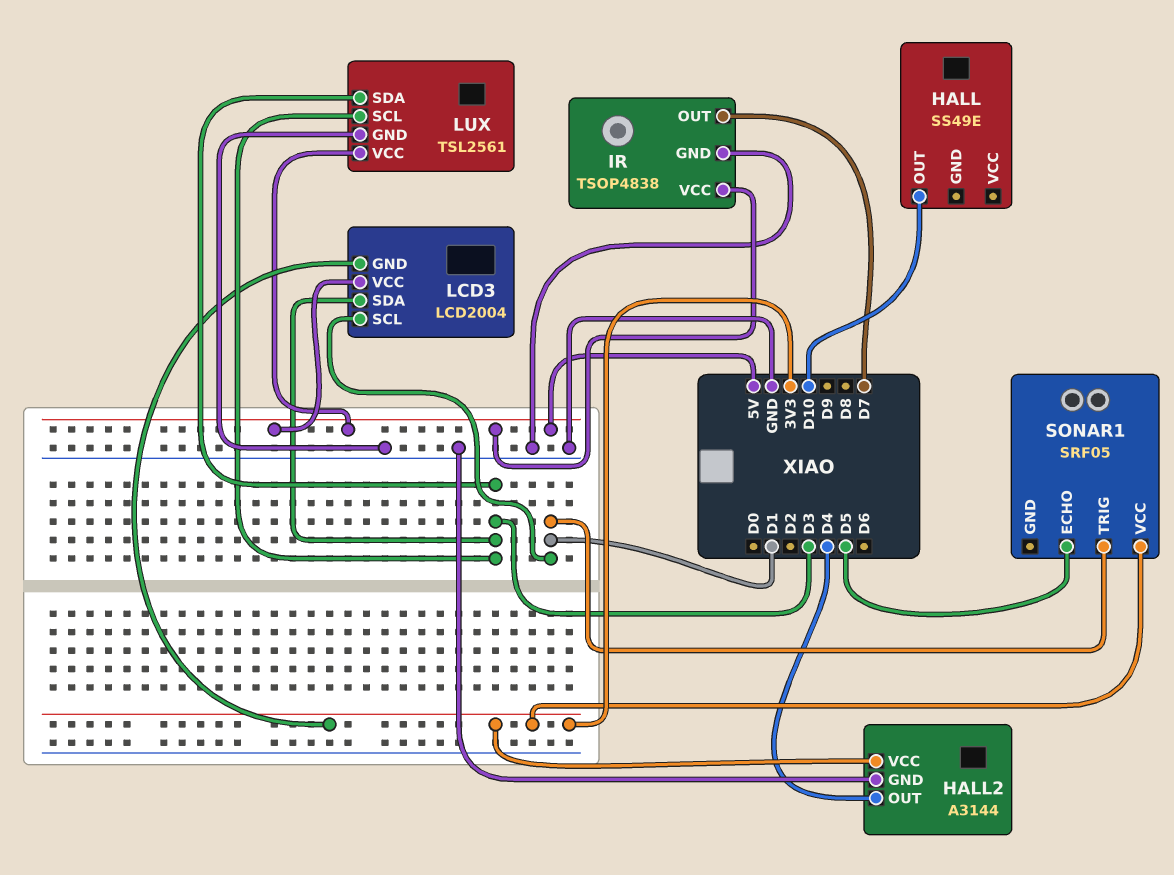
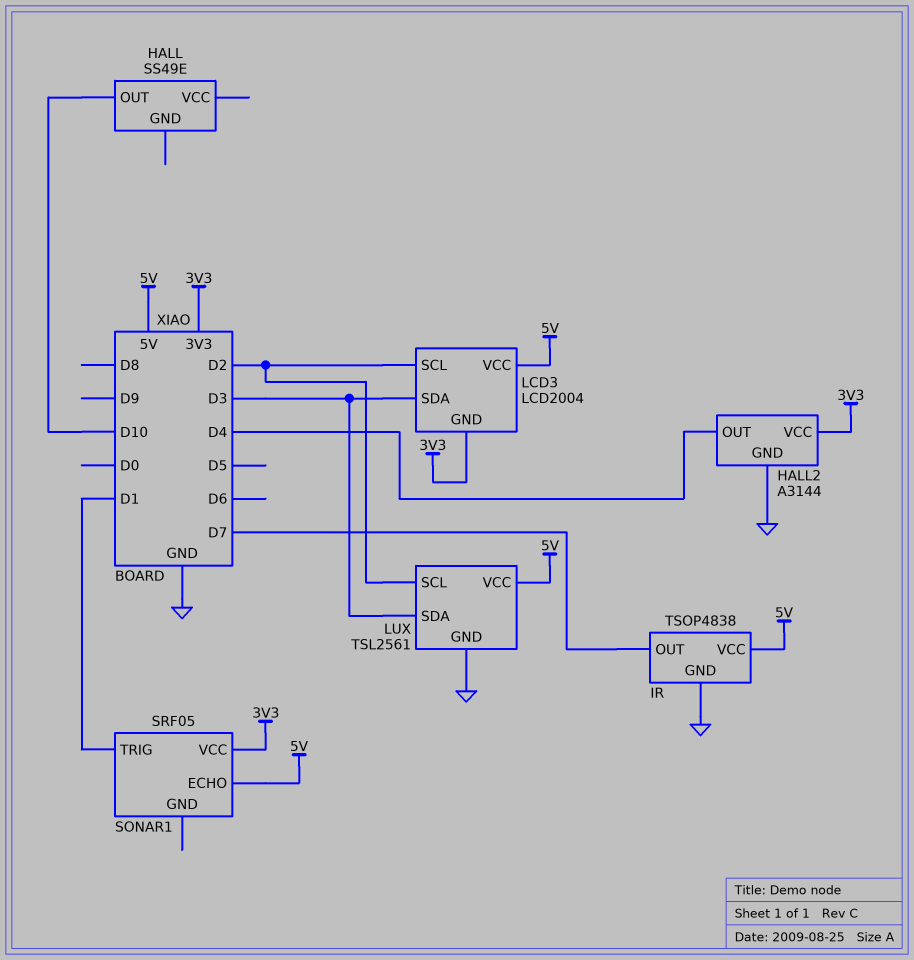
LCD3 pin SCL: D1 -> D2
LUX pin SCL: D3 -> D2
SONAR1 pin ECHO: D5 -> 5V

